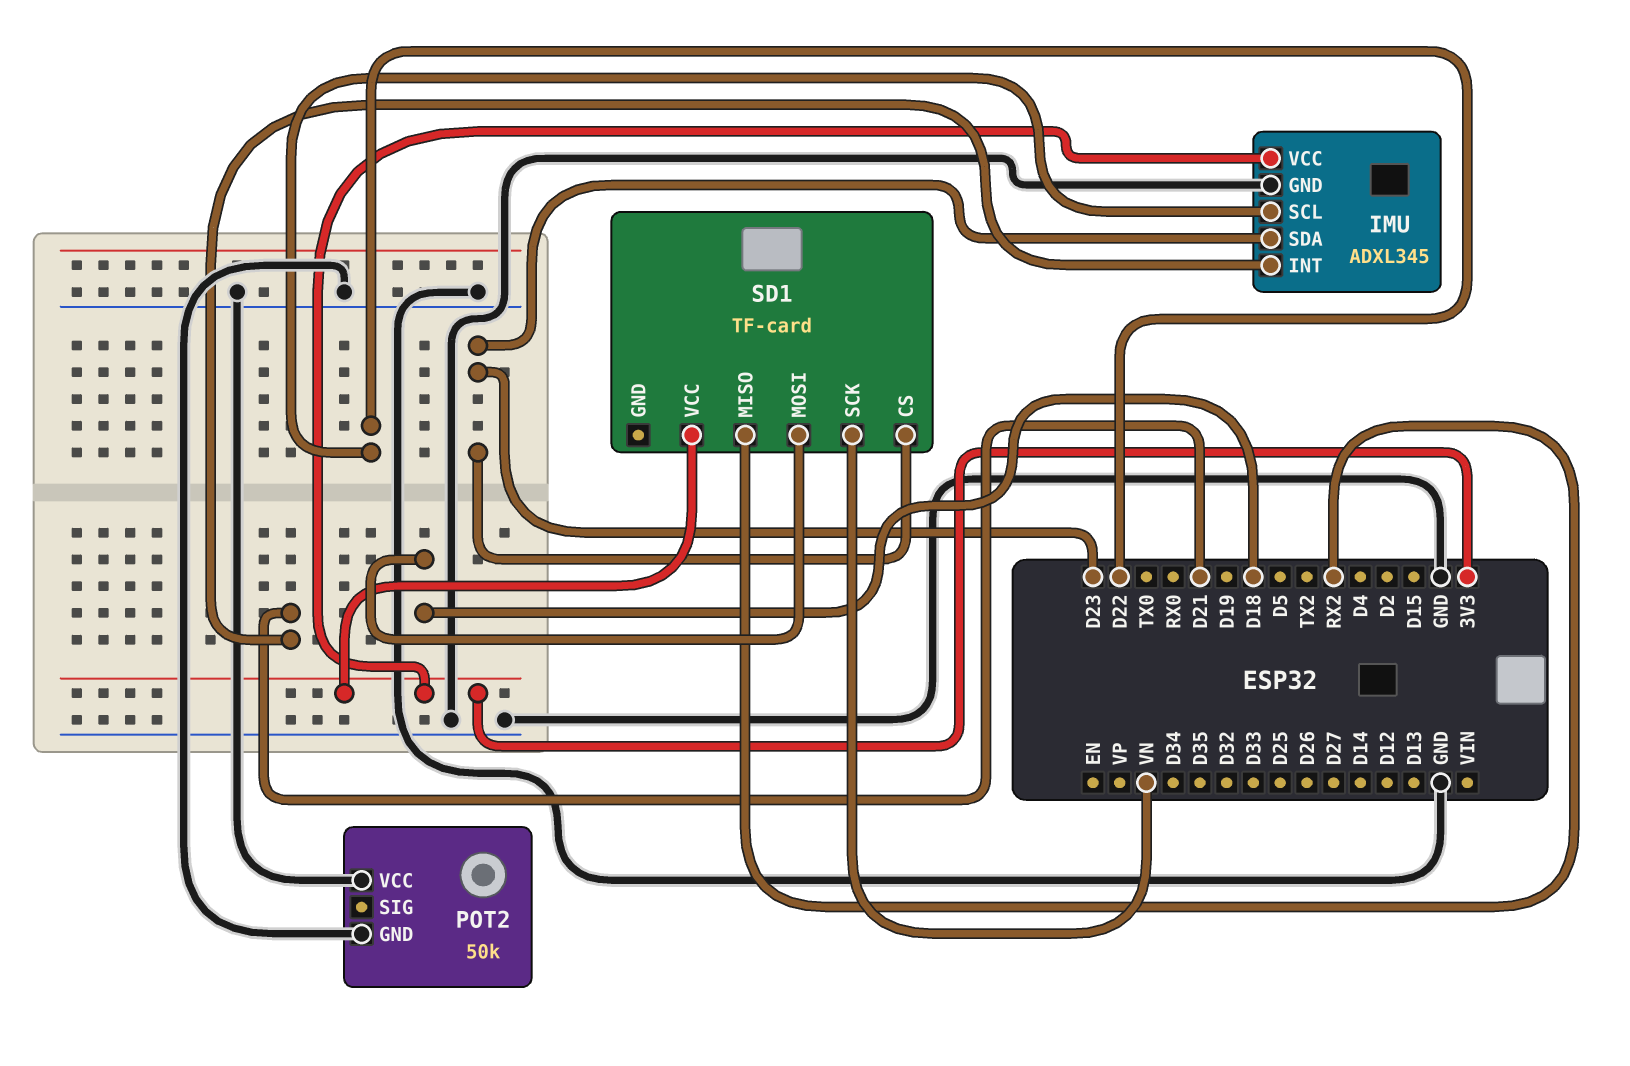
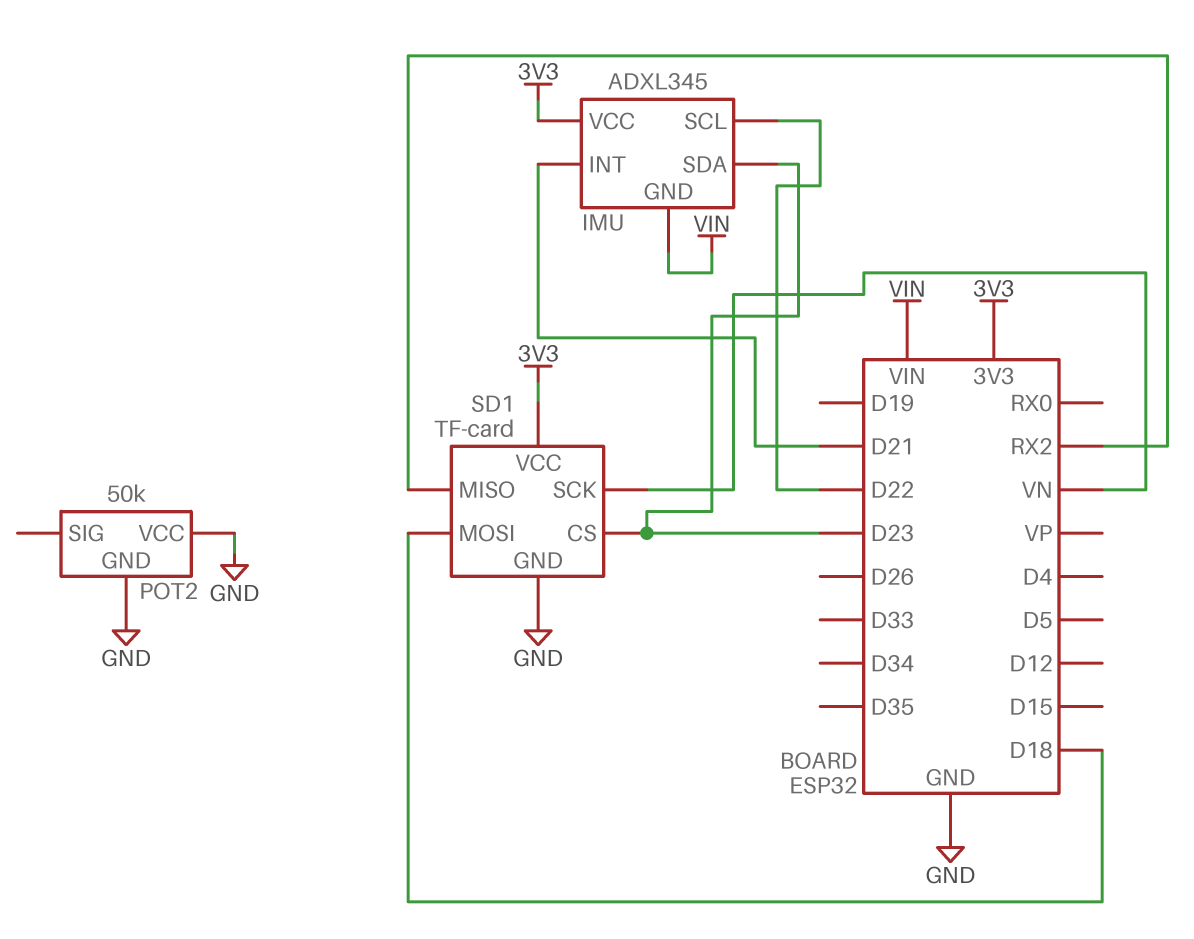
IMU pin GND: GND -> VIN
SD1 pin GND: none -> GND

